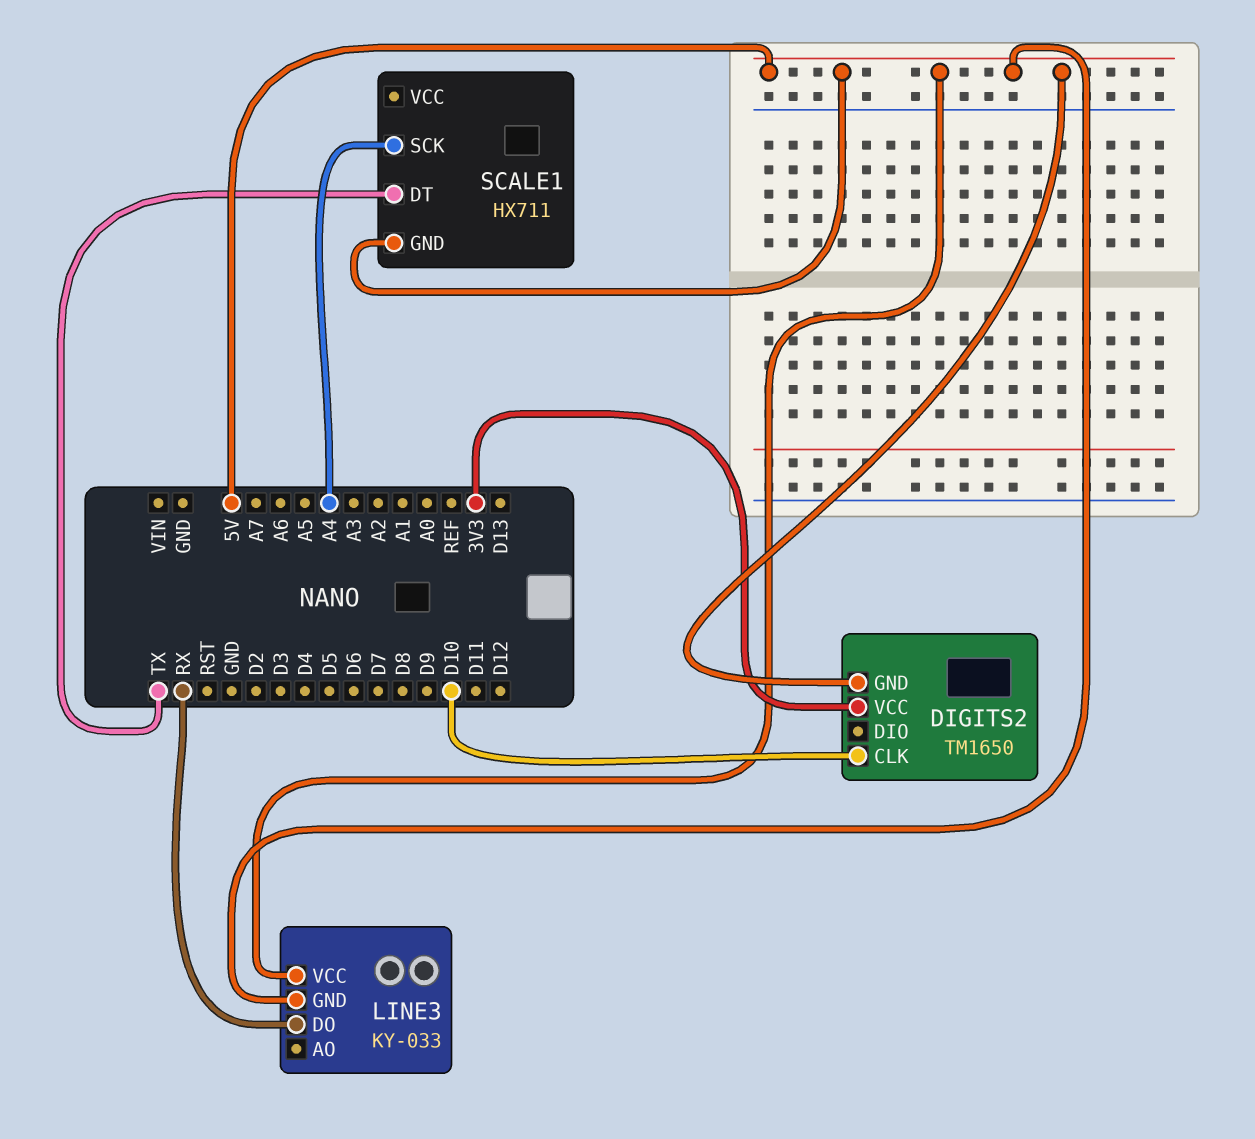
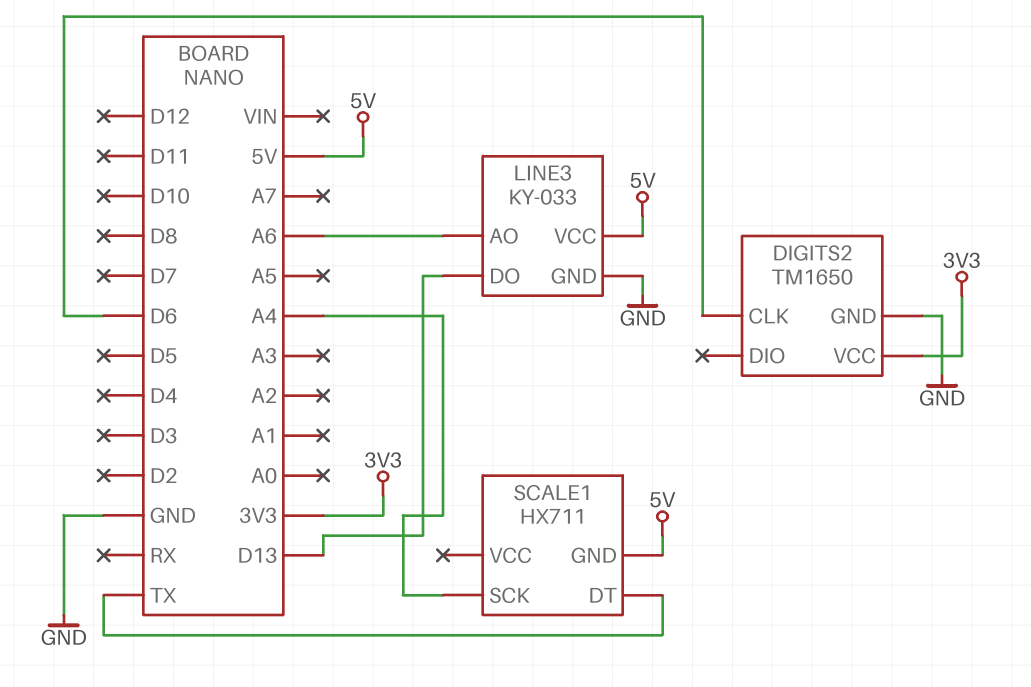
DIGITS2 pin CLK: D10 -> D6
DIGITS2 pin GND: 5V -> GND
LINE3 pin AO: none -> A6
LINE3 pin DO: RX -> D13
LINE3 pin GND: 5V -> GND

